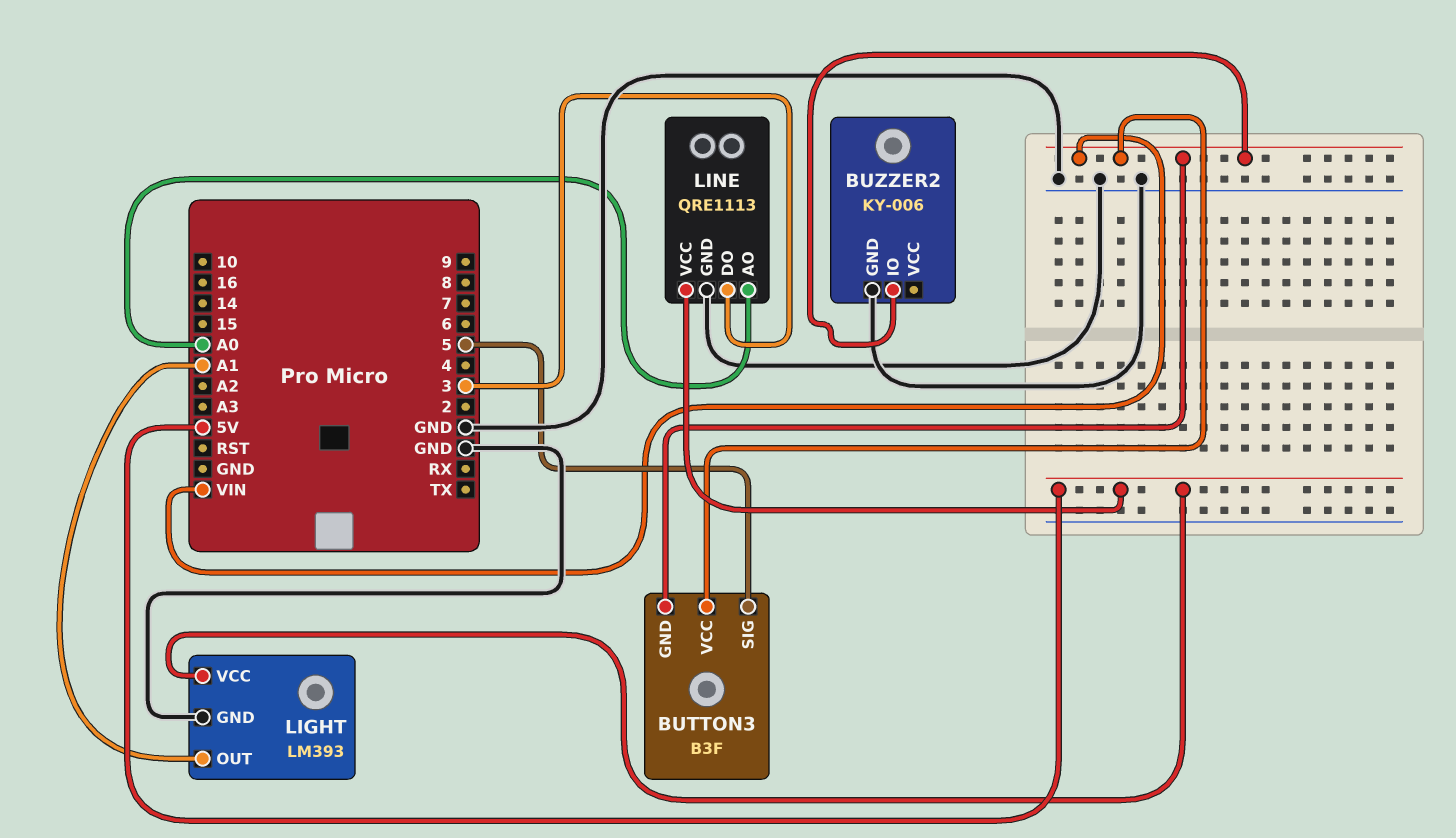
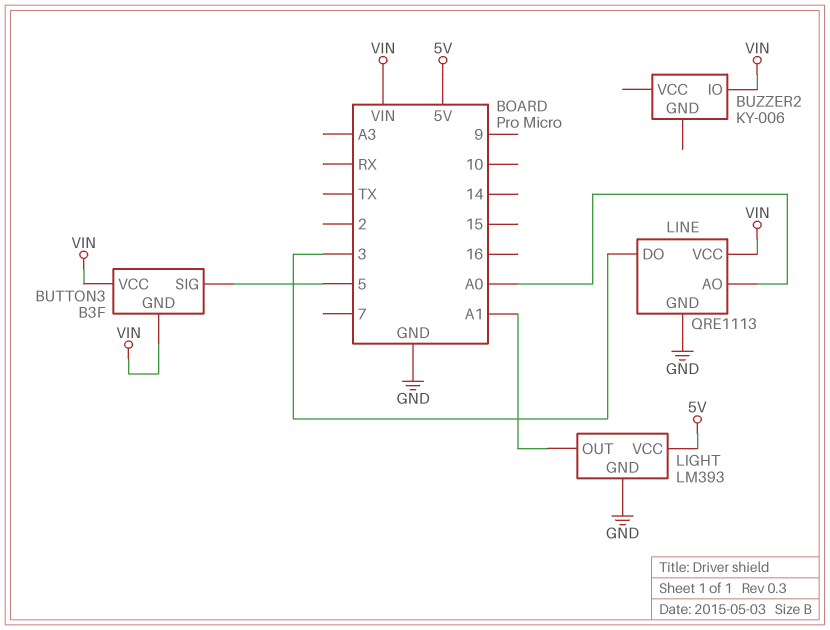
BUZZER2 pin GND: GND -> none
LINE pin VCC: 5V -> VIN

